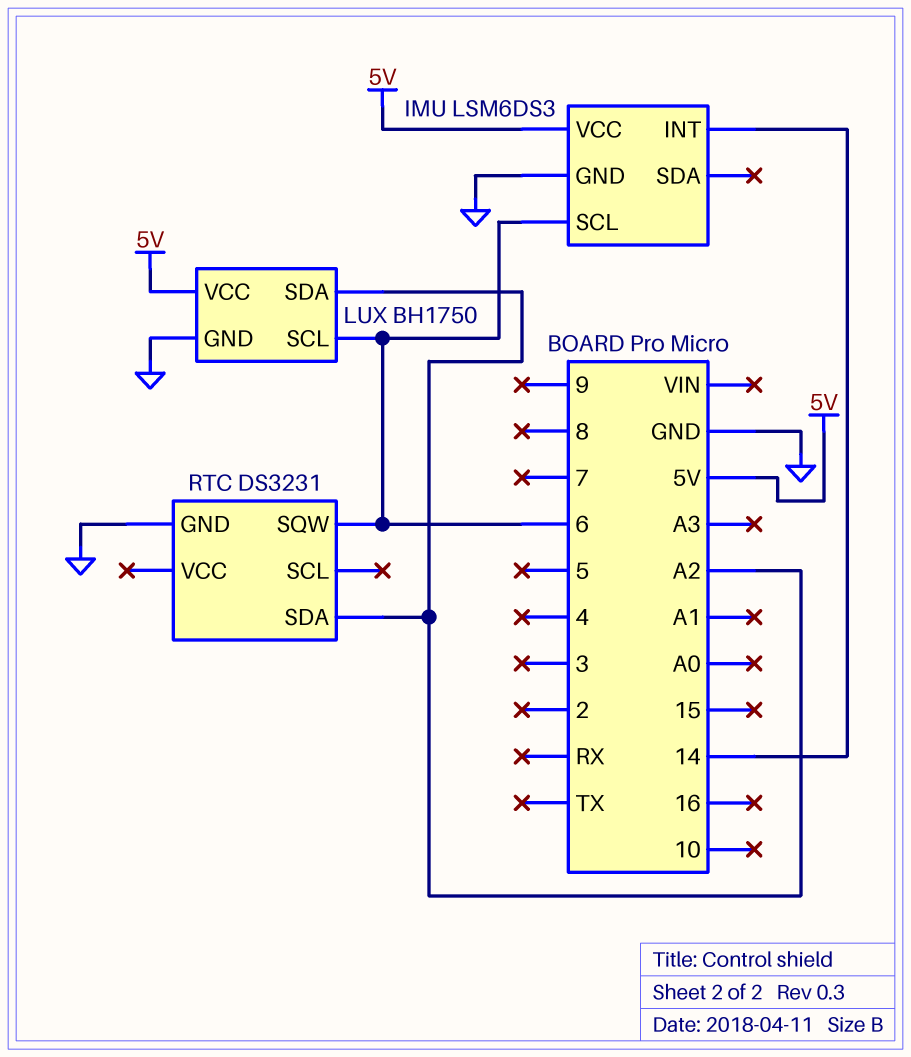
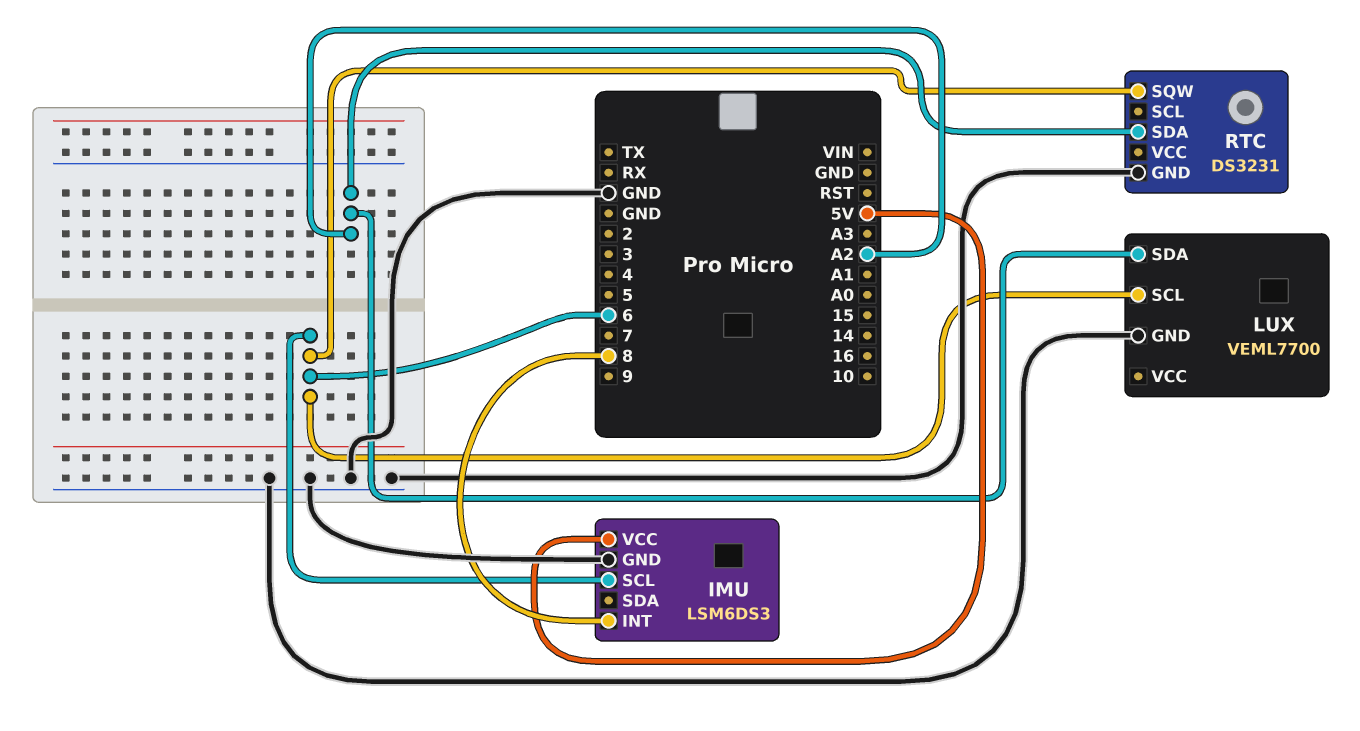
IMU pin INT: 14 -> 8
LUX: BH1750 -> VEML7700
LUX pin VCC: 5V -> none

